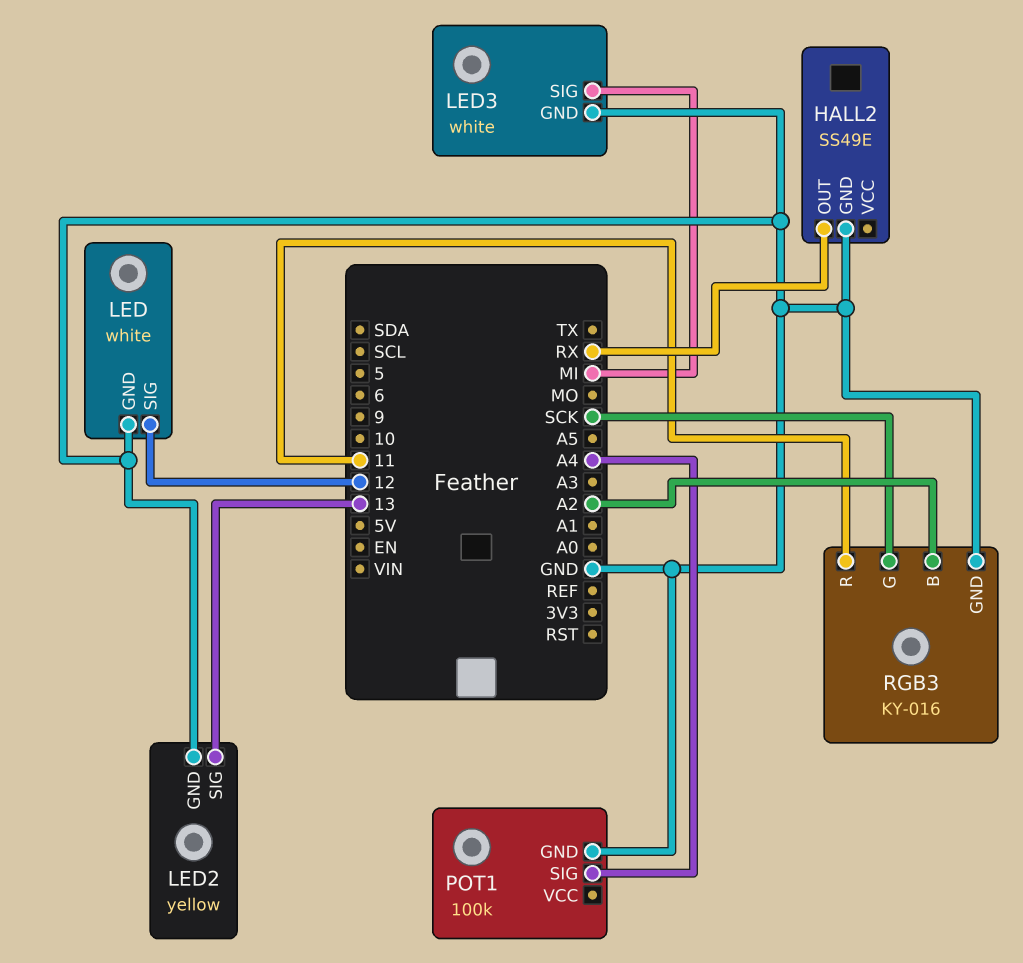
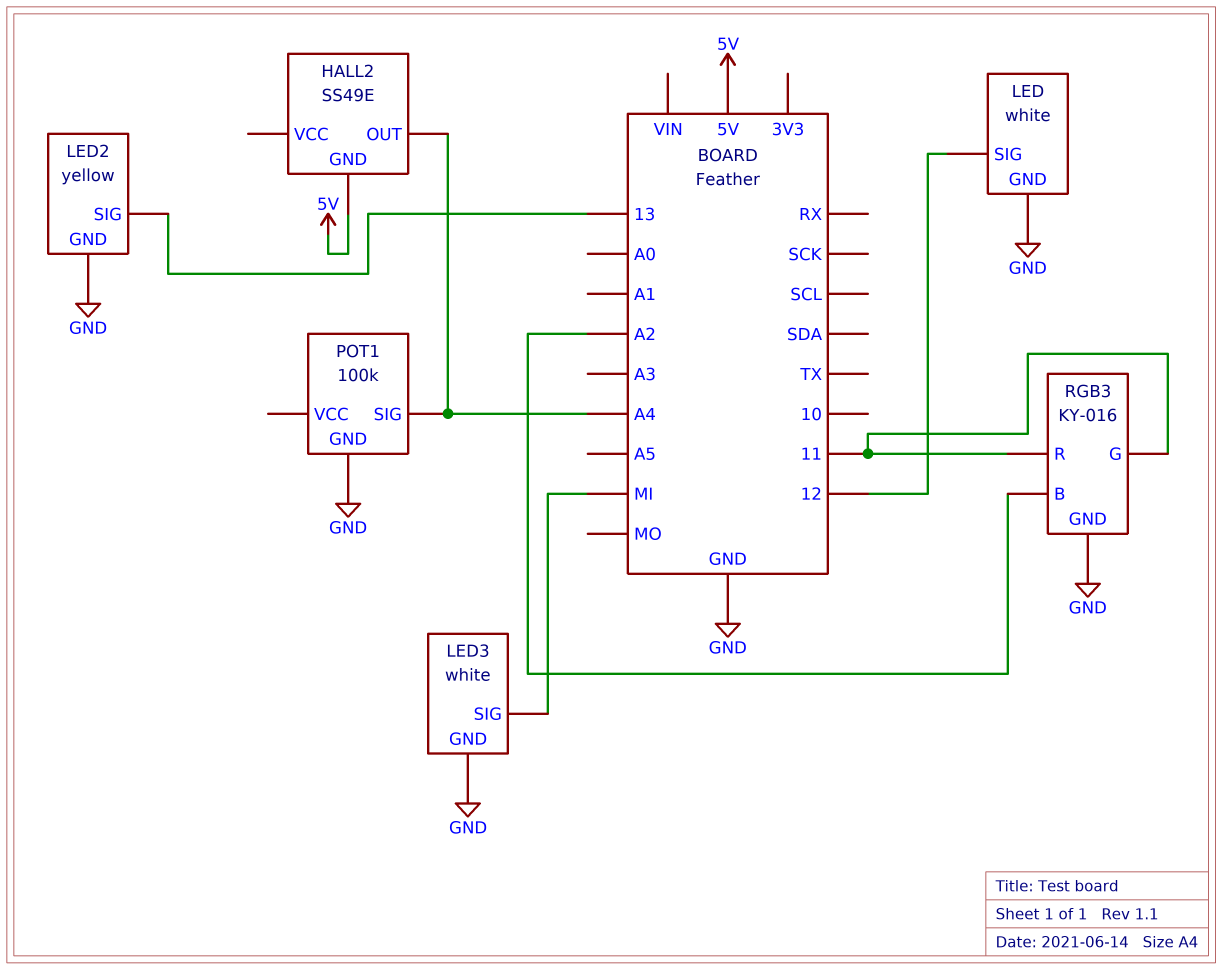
HALL2 pin GND: GND -> 5V
HALL2 pin OUT: RX -> A4
RGB3 pin G: SCK -> 11

